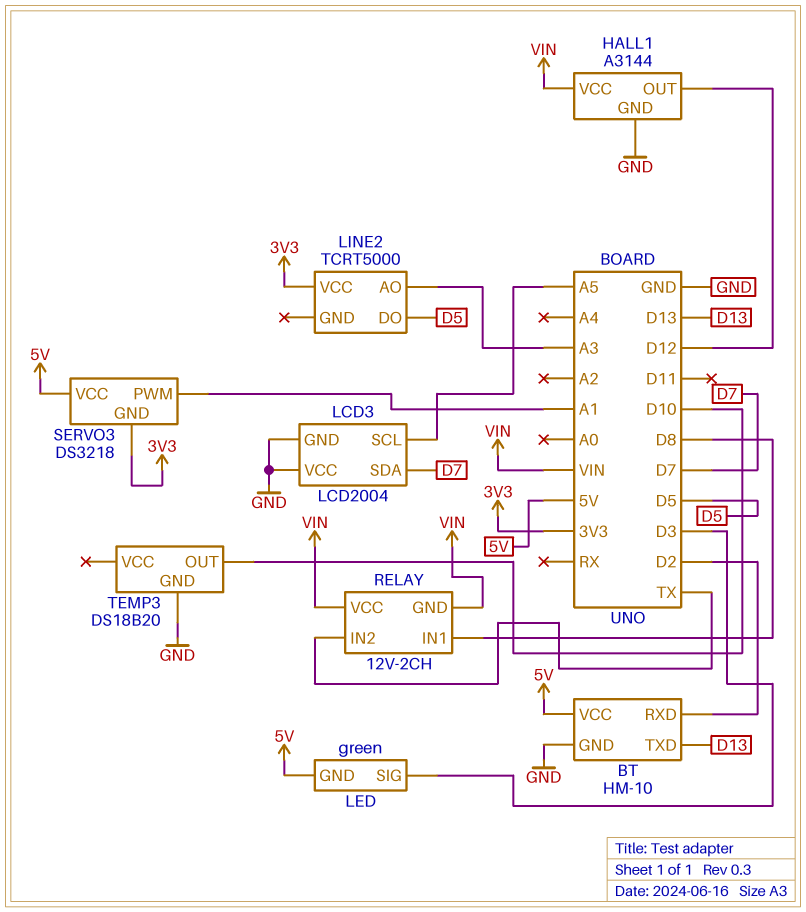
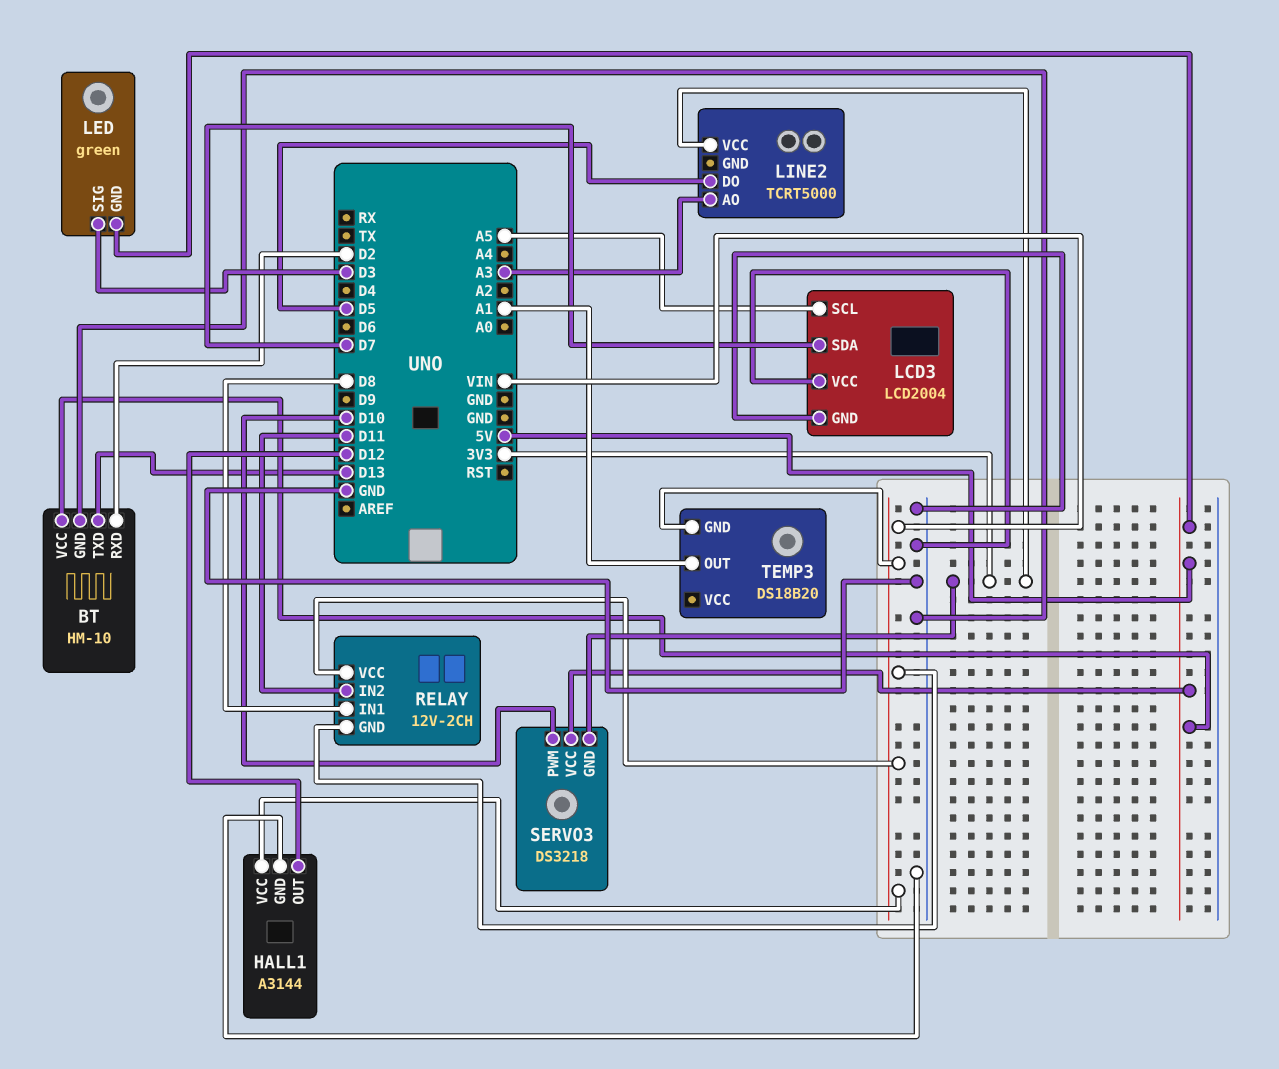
RELAY pin IN2: TX -> D11
SERVO3 pin PWM: A1 -> D10
TEMP3 pin GND: GND -> VIN
TEMP3 pin OUT: D10 -> A1

